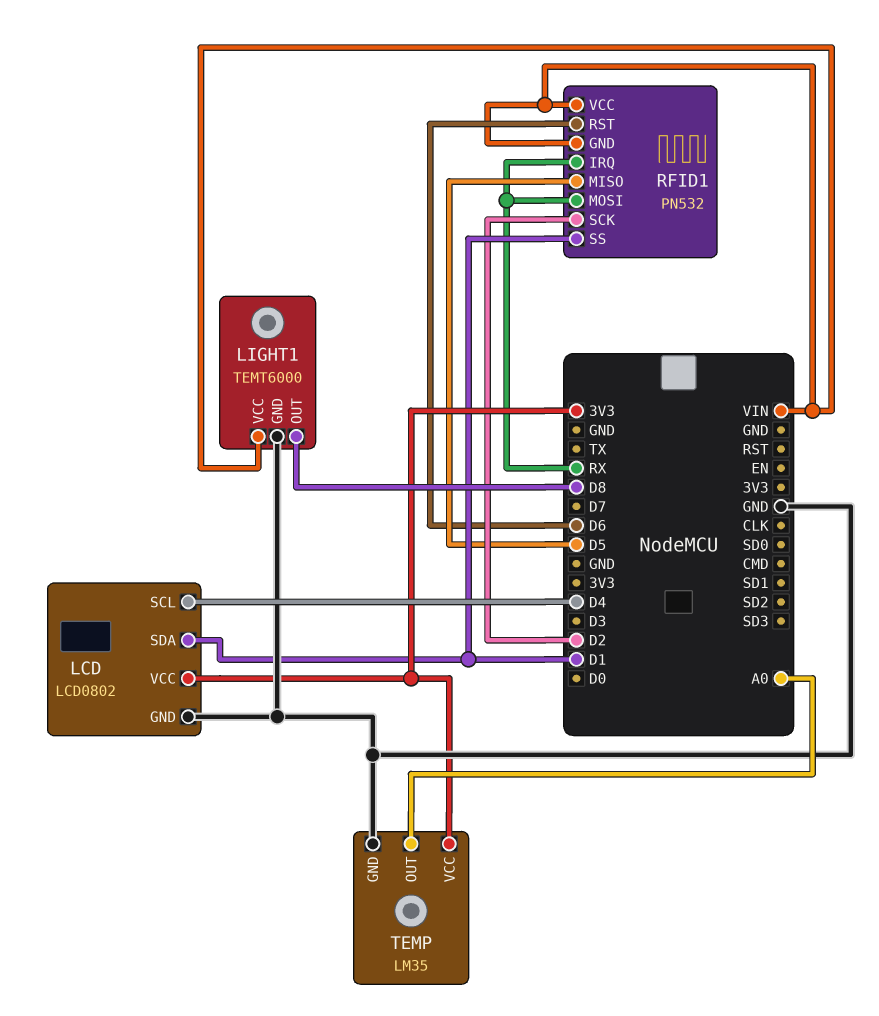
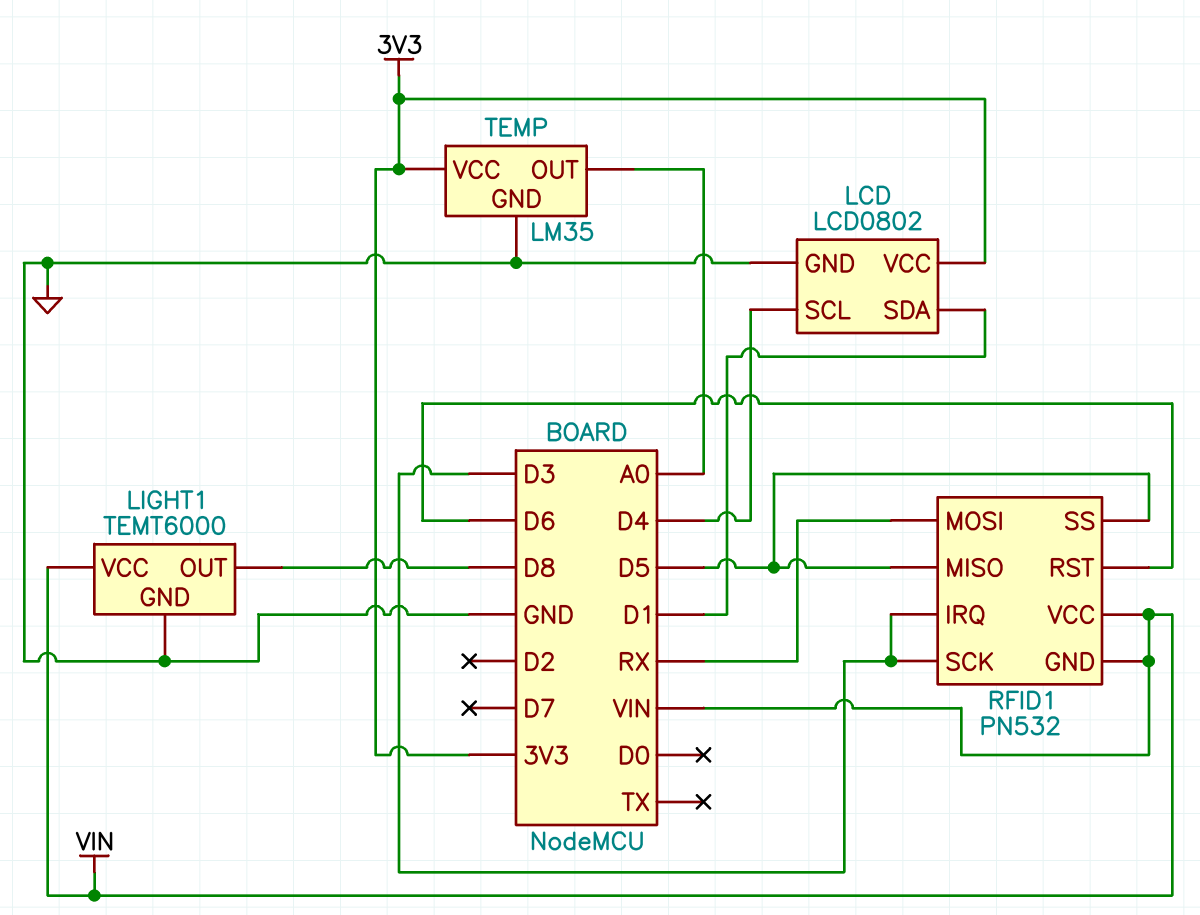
RFID1 pin IRQ: RX -> D3
RFID1 pin SCK: D2 -> D3
RFID1 pin SS: D1 -> D5

